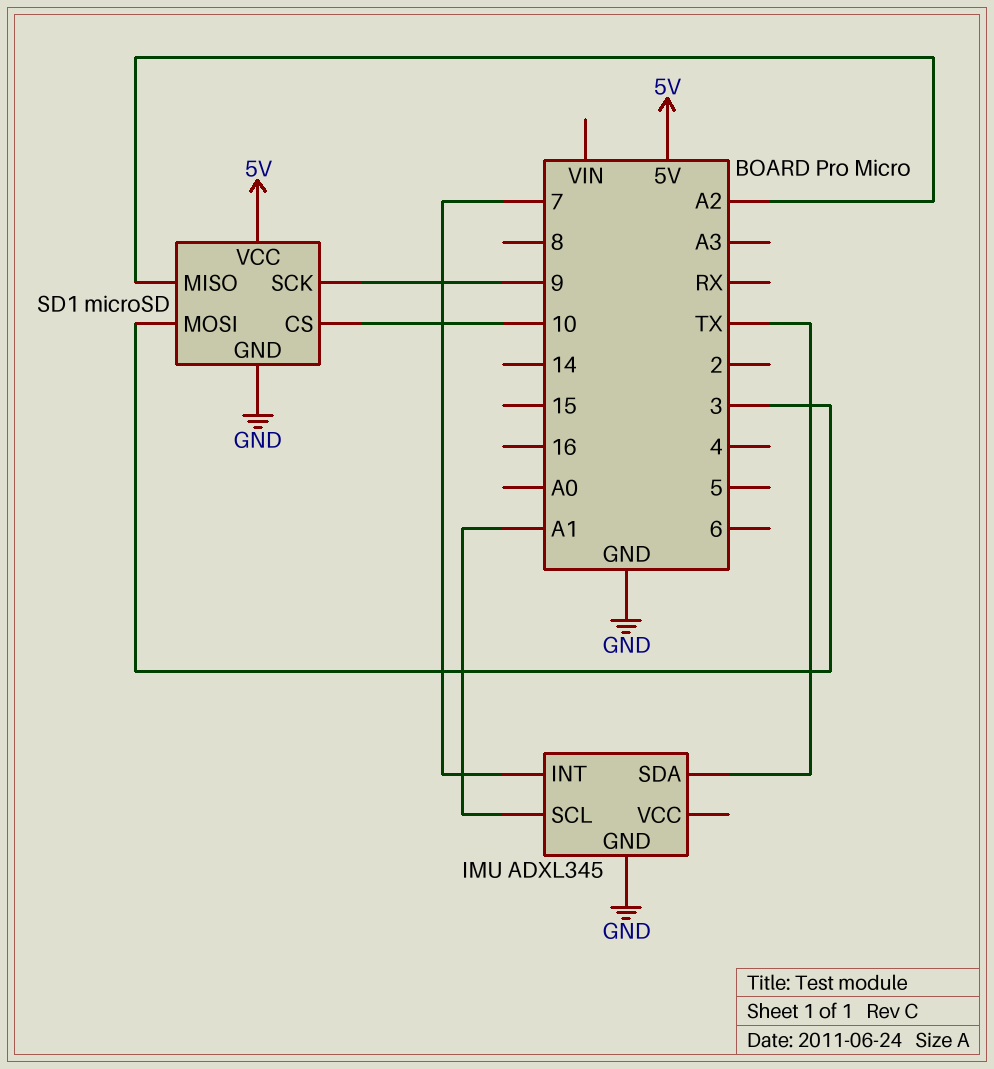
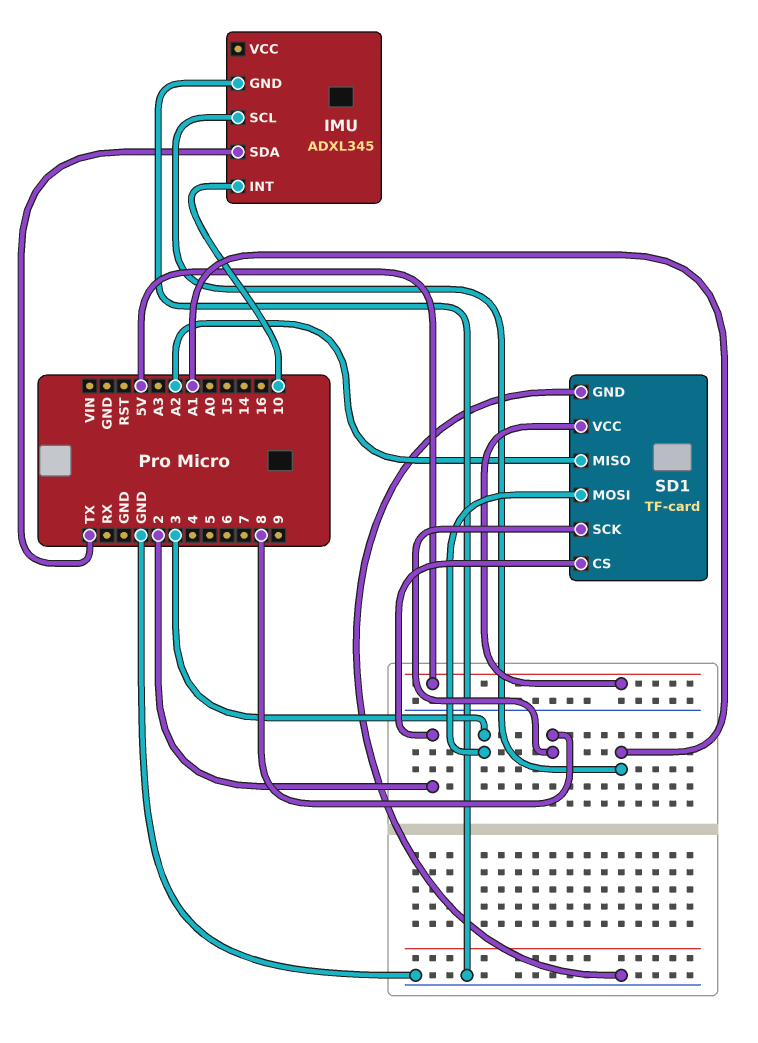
IMU pin INT: 7 -> 10
SD1: microSD -> TF-card
SD1 pin CS: 10 -> 2
SD1 pin SCK: 9 -> 8

